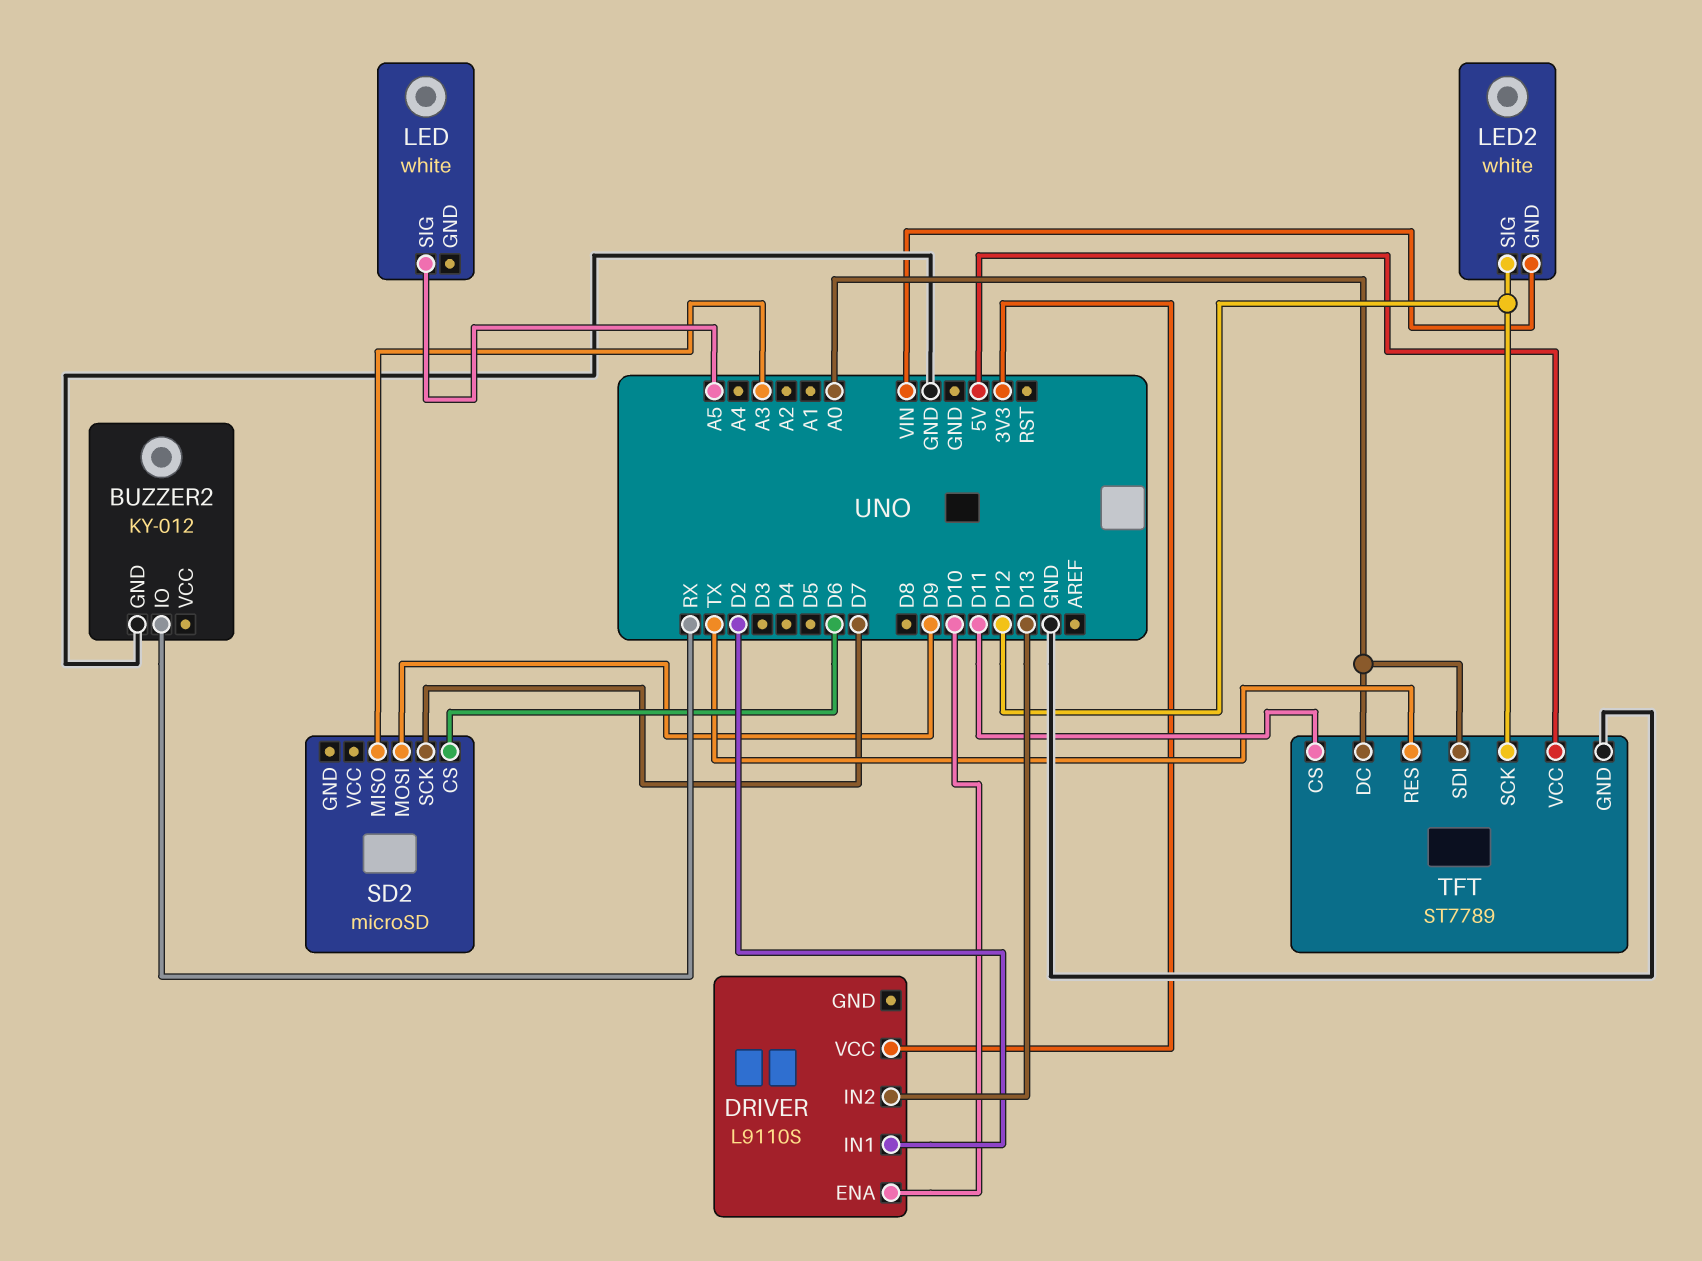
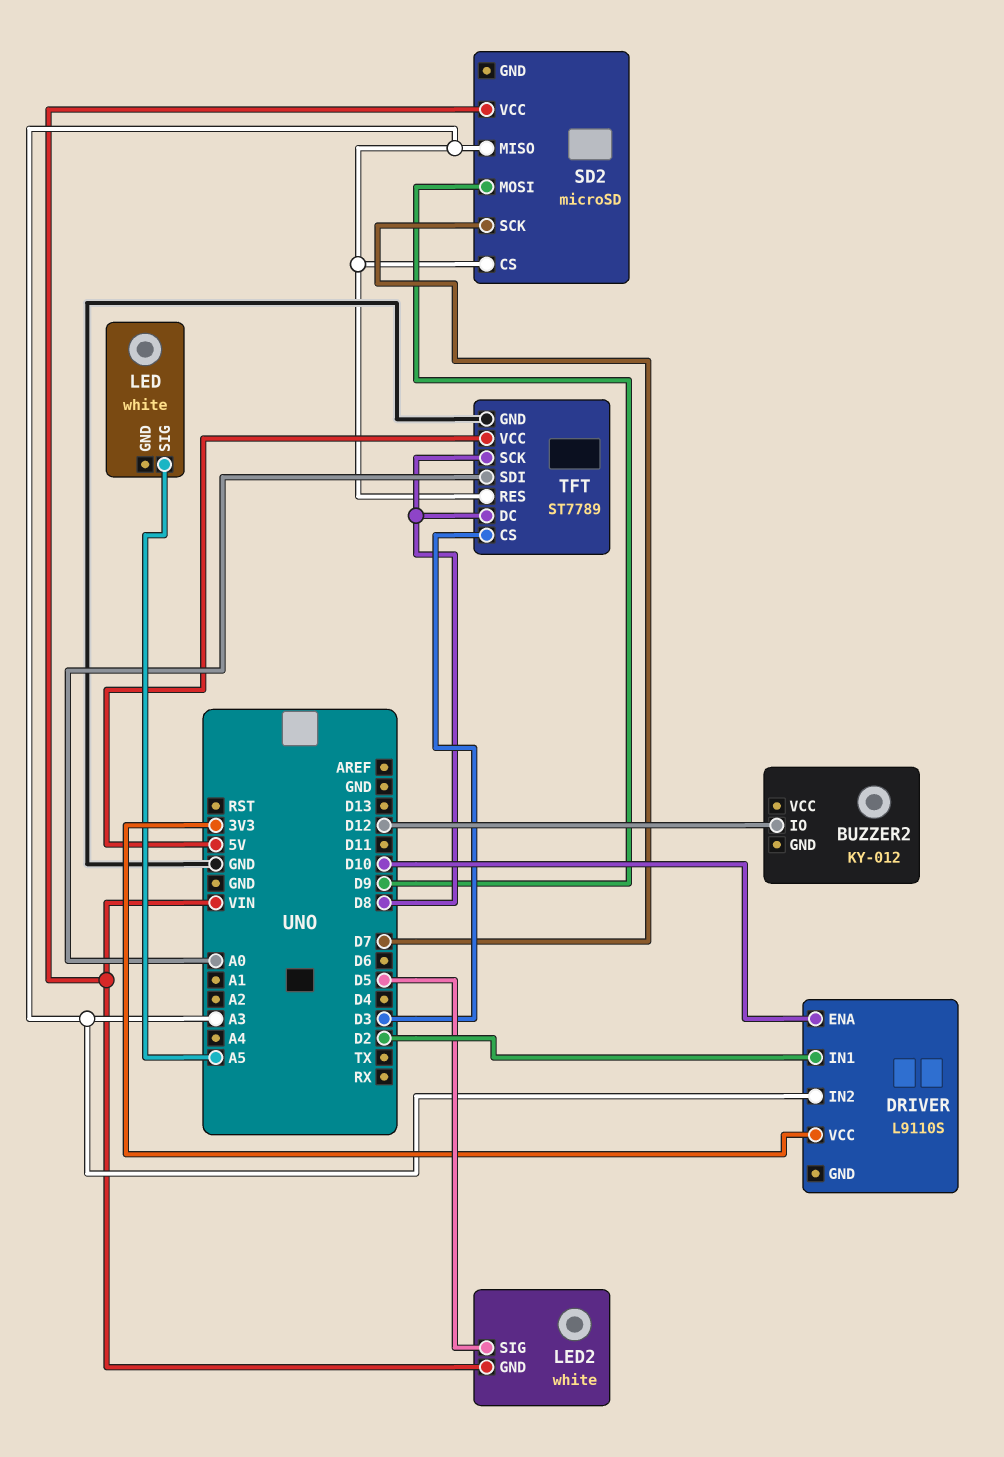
BUZZER2 pin GND: GND -> none
BUZZER2 pin IO: RX -> D12
DRIVER pin IN2: D13 -> A3
LED2 pin SIG: D12 -> D5
SD2 pin CS: D6 -> A3
SD2 pin VCC: none -> VIN
TFT pin CS: D11 -> D3
TFT pin DC: A0 -> D8
TFT pin RES: TX -> A3
TFT pin SCK: D12 -> D8

